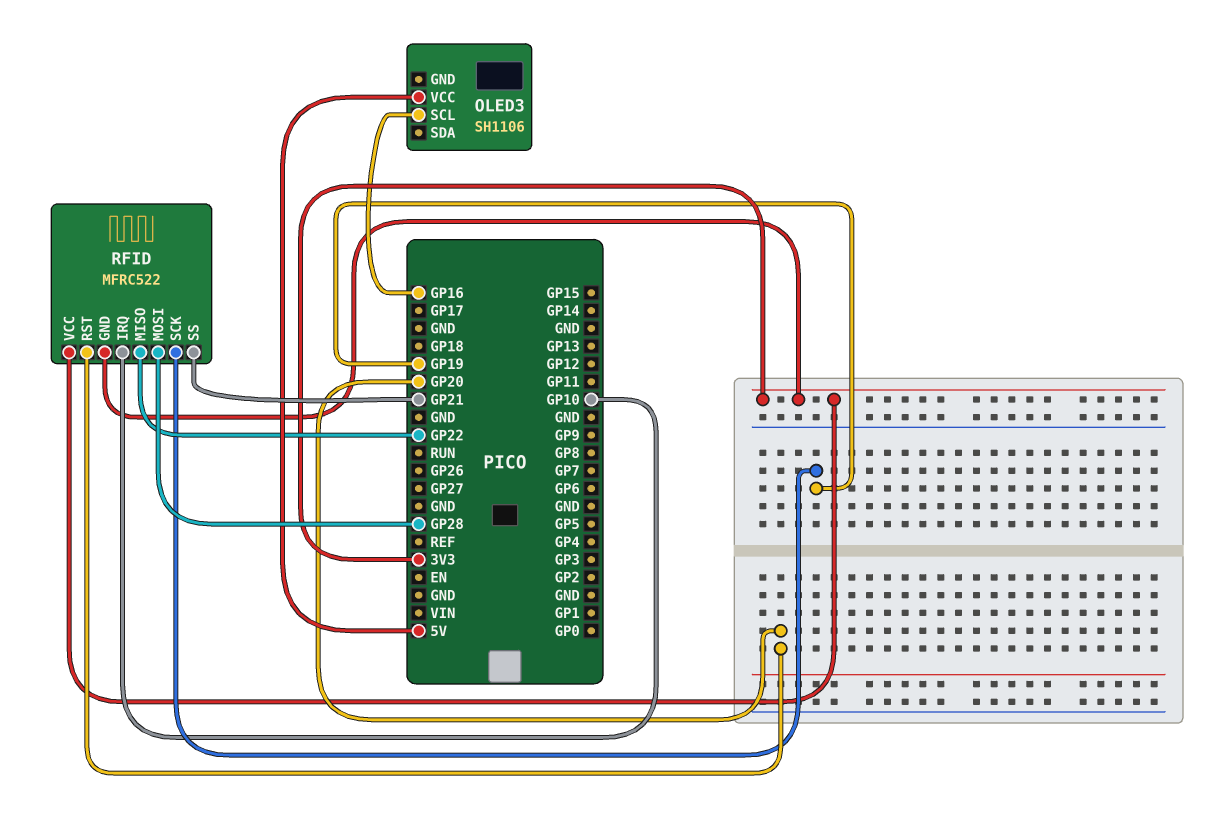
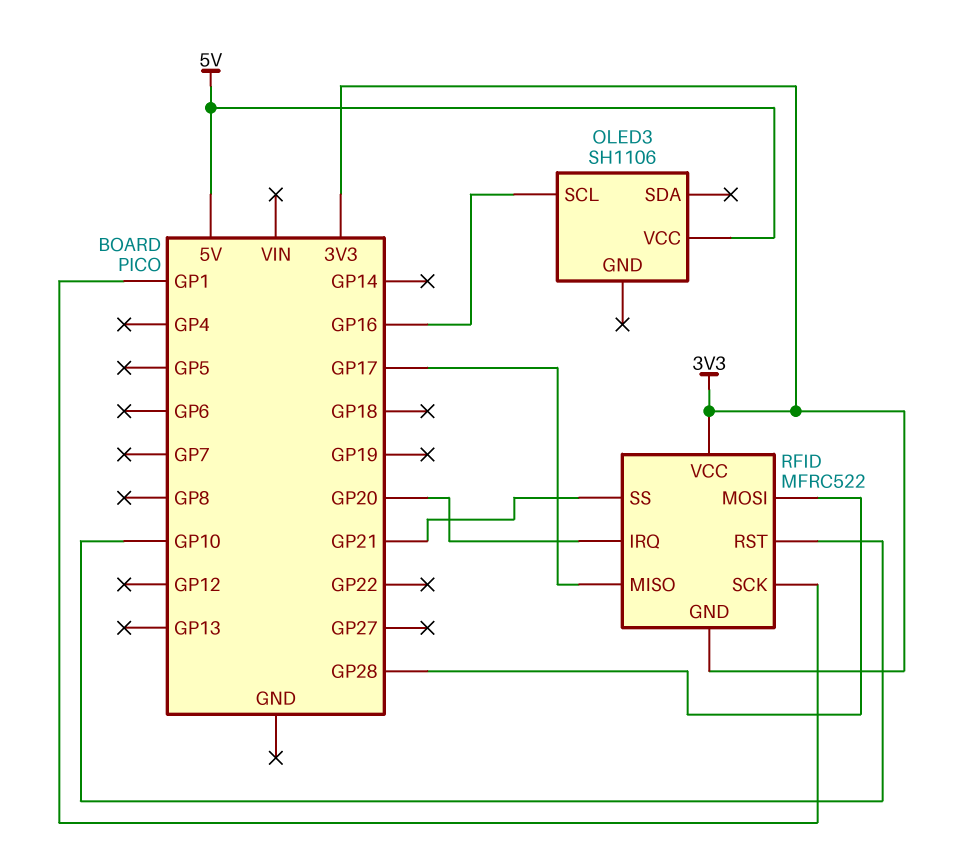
RFID pin IRQ: GP10 -> GP20
RFID pin MISO: GP22 -> GP17
RFID pin RST: GP20 -> GP10
RFID pin SCK: GP19 -> GP1

